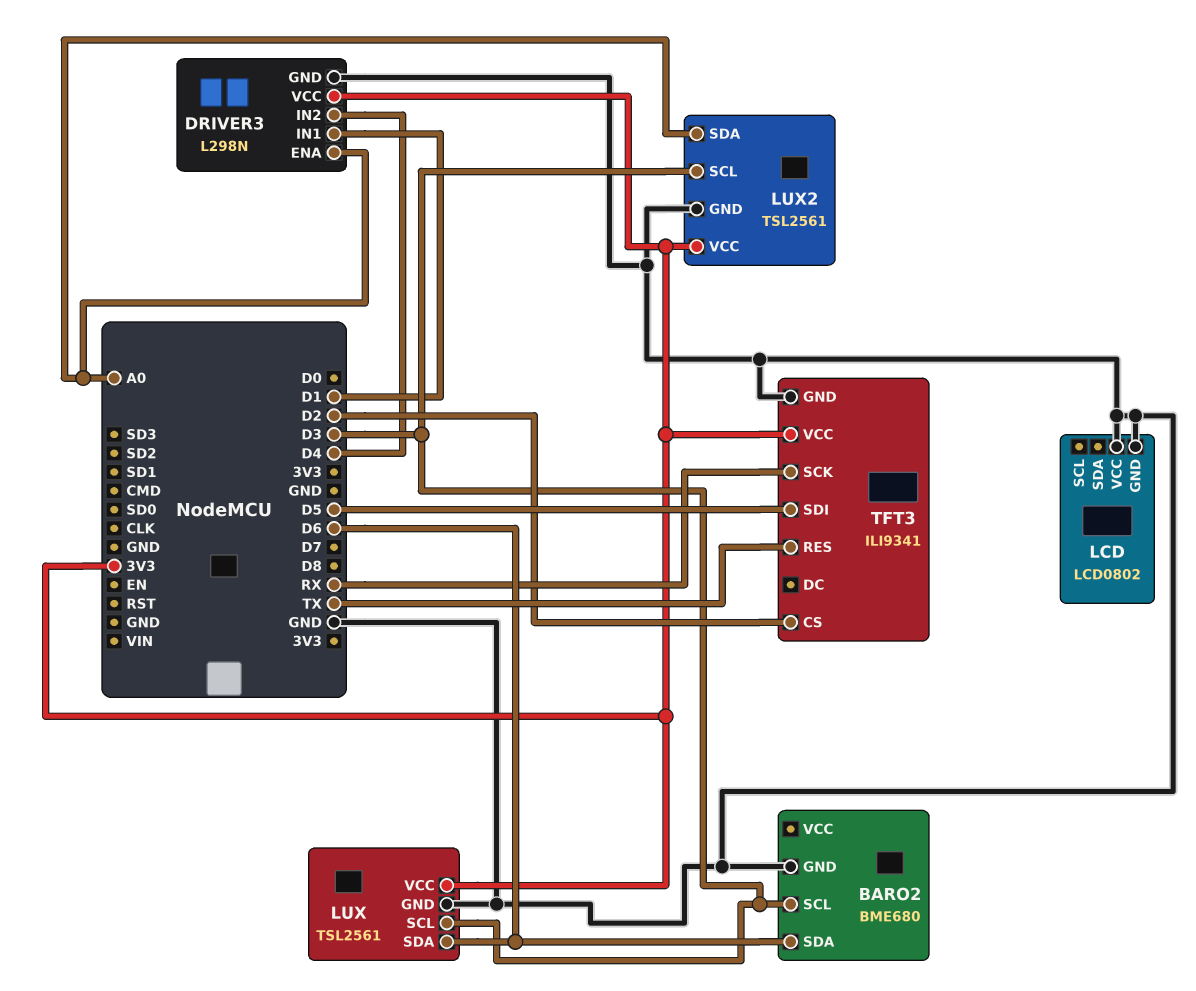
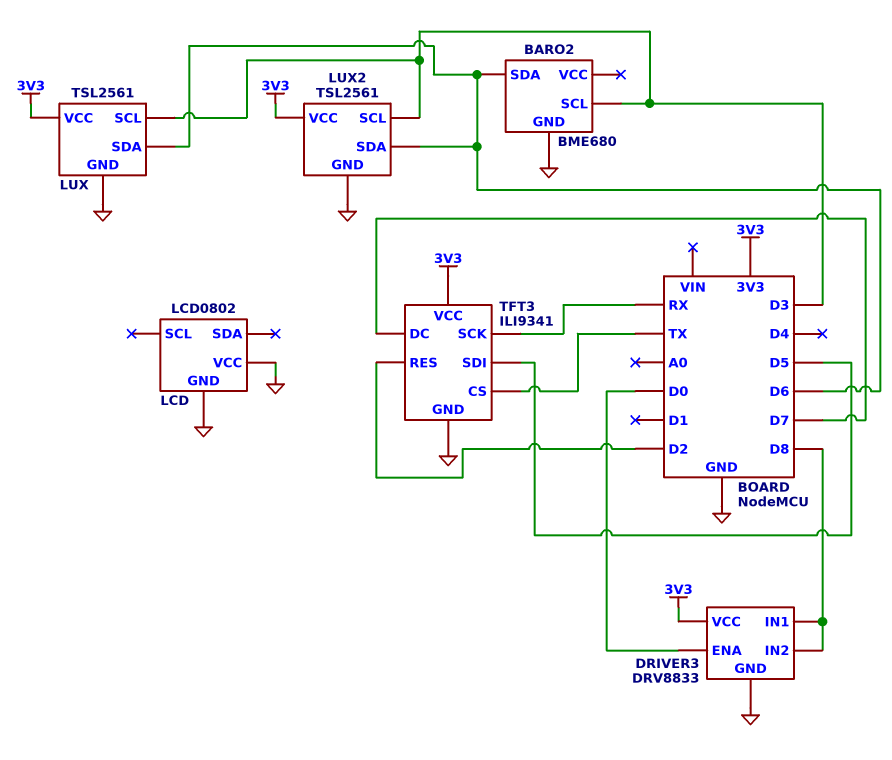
DRIVER3: L298N -> DRV8833
DRIVER3 pin ENA: A0 -> D0
DRIVER3 pin IN1: D1 -> D8
DRIVER3 pin IN2: D4 -> D8
LUX2 pin SDA: A0 -> D6
TFT3 pin CS: D2 -> TX
TFT3 pin DC: none -> D7
TFT3 pin RES: TX -> D2

